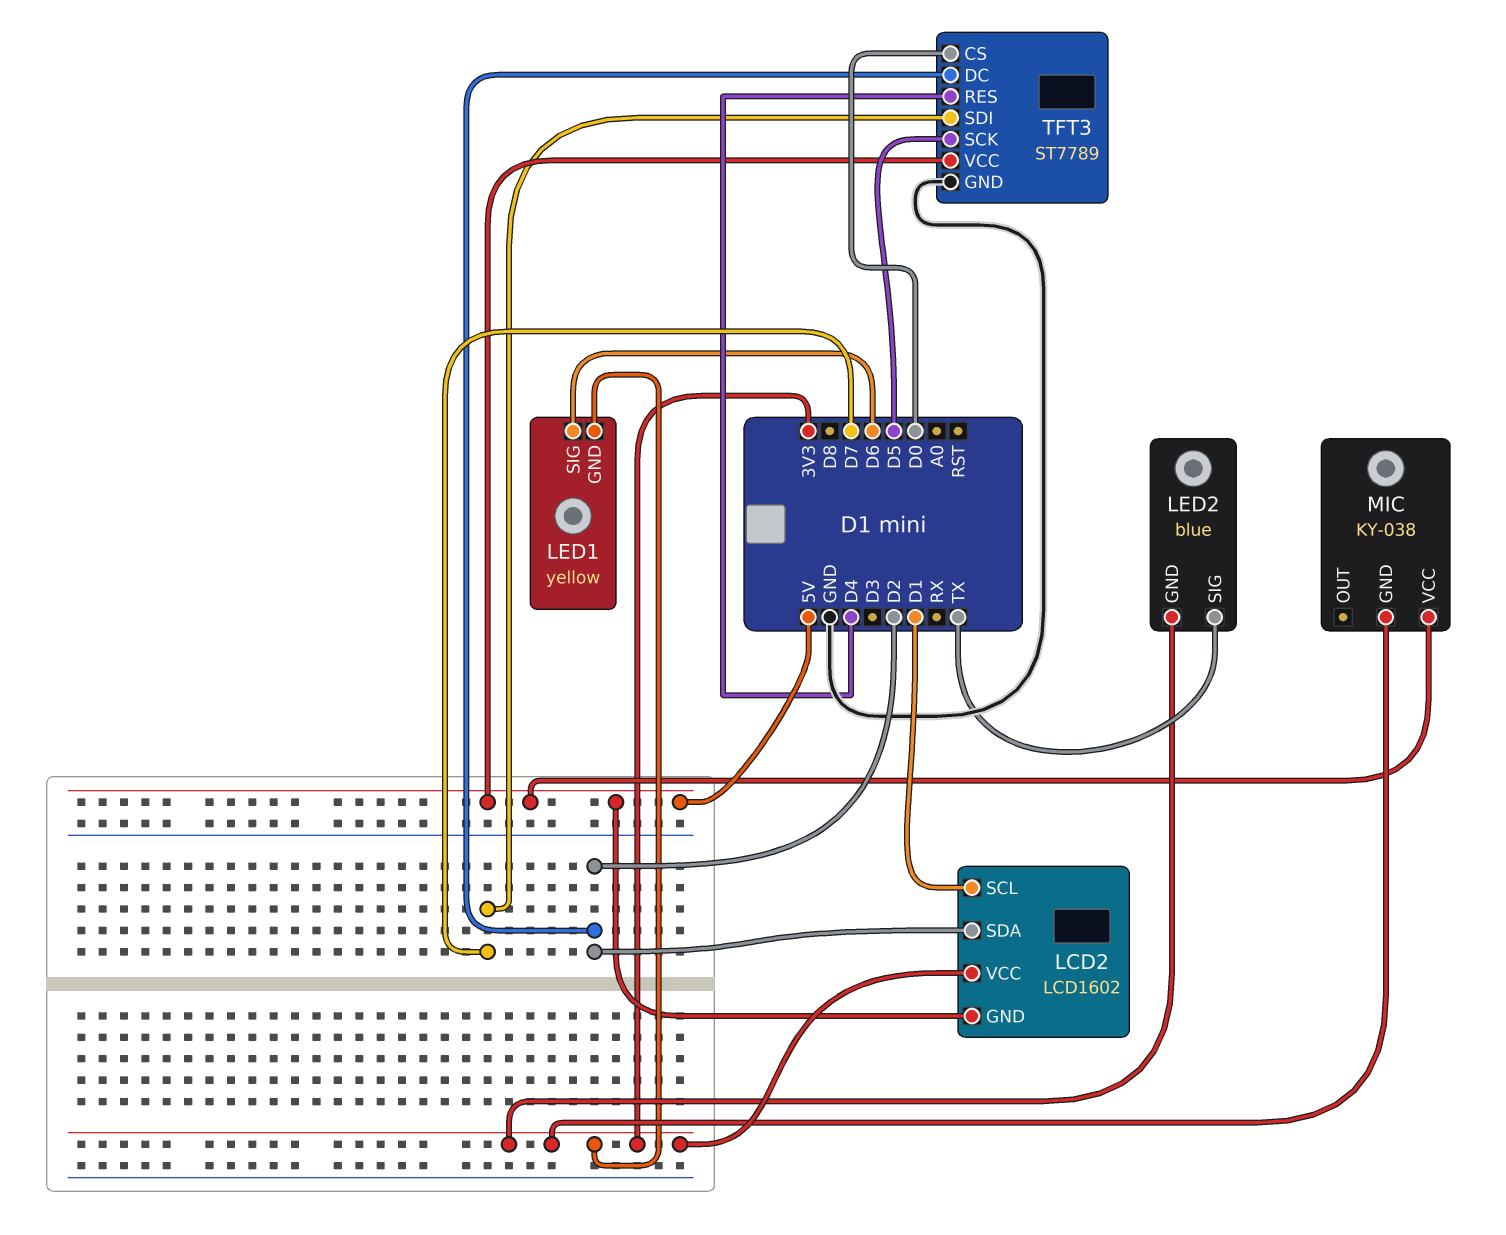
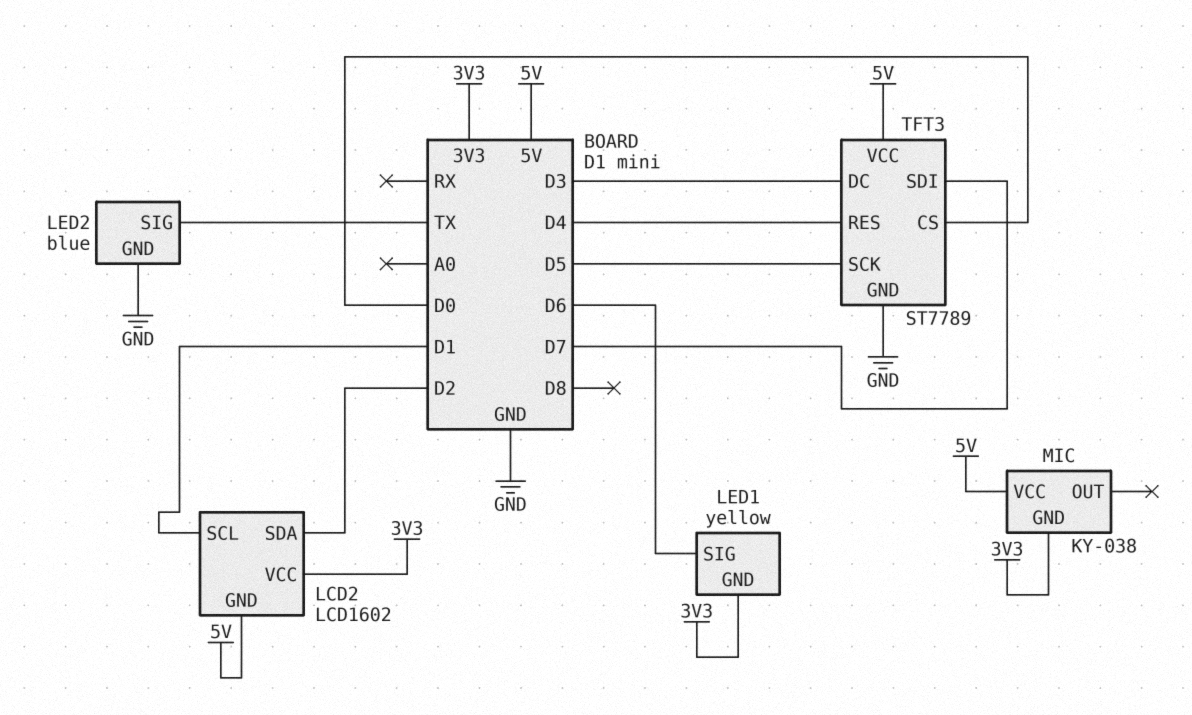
LED2 pin GND: 3V3 -> GND
TFT3 pin DC: D2 -> D3

